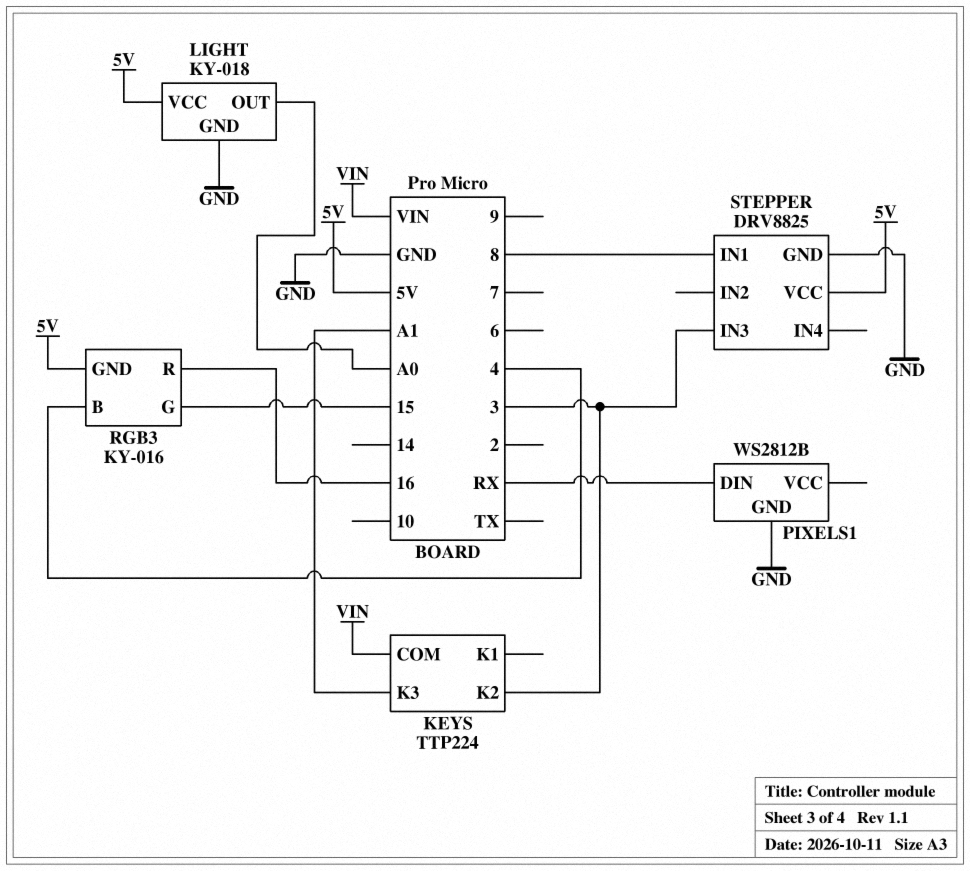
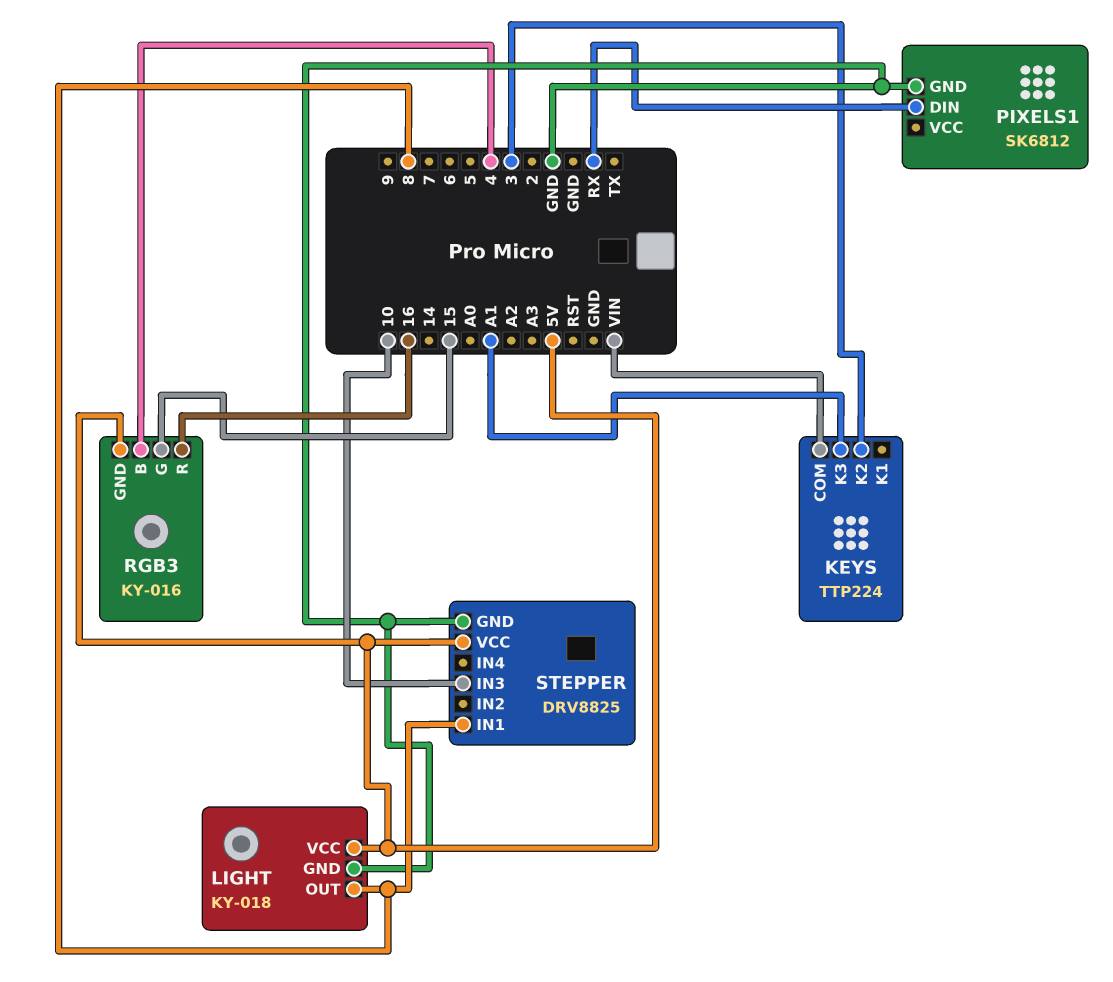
LIGHT pin OUT: A0 -> 8
PIXELS1: WS2812B -> SK6812
STEPPER pin IN3: 3 -> 10

